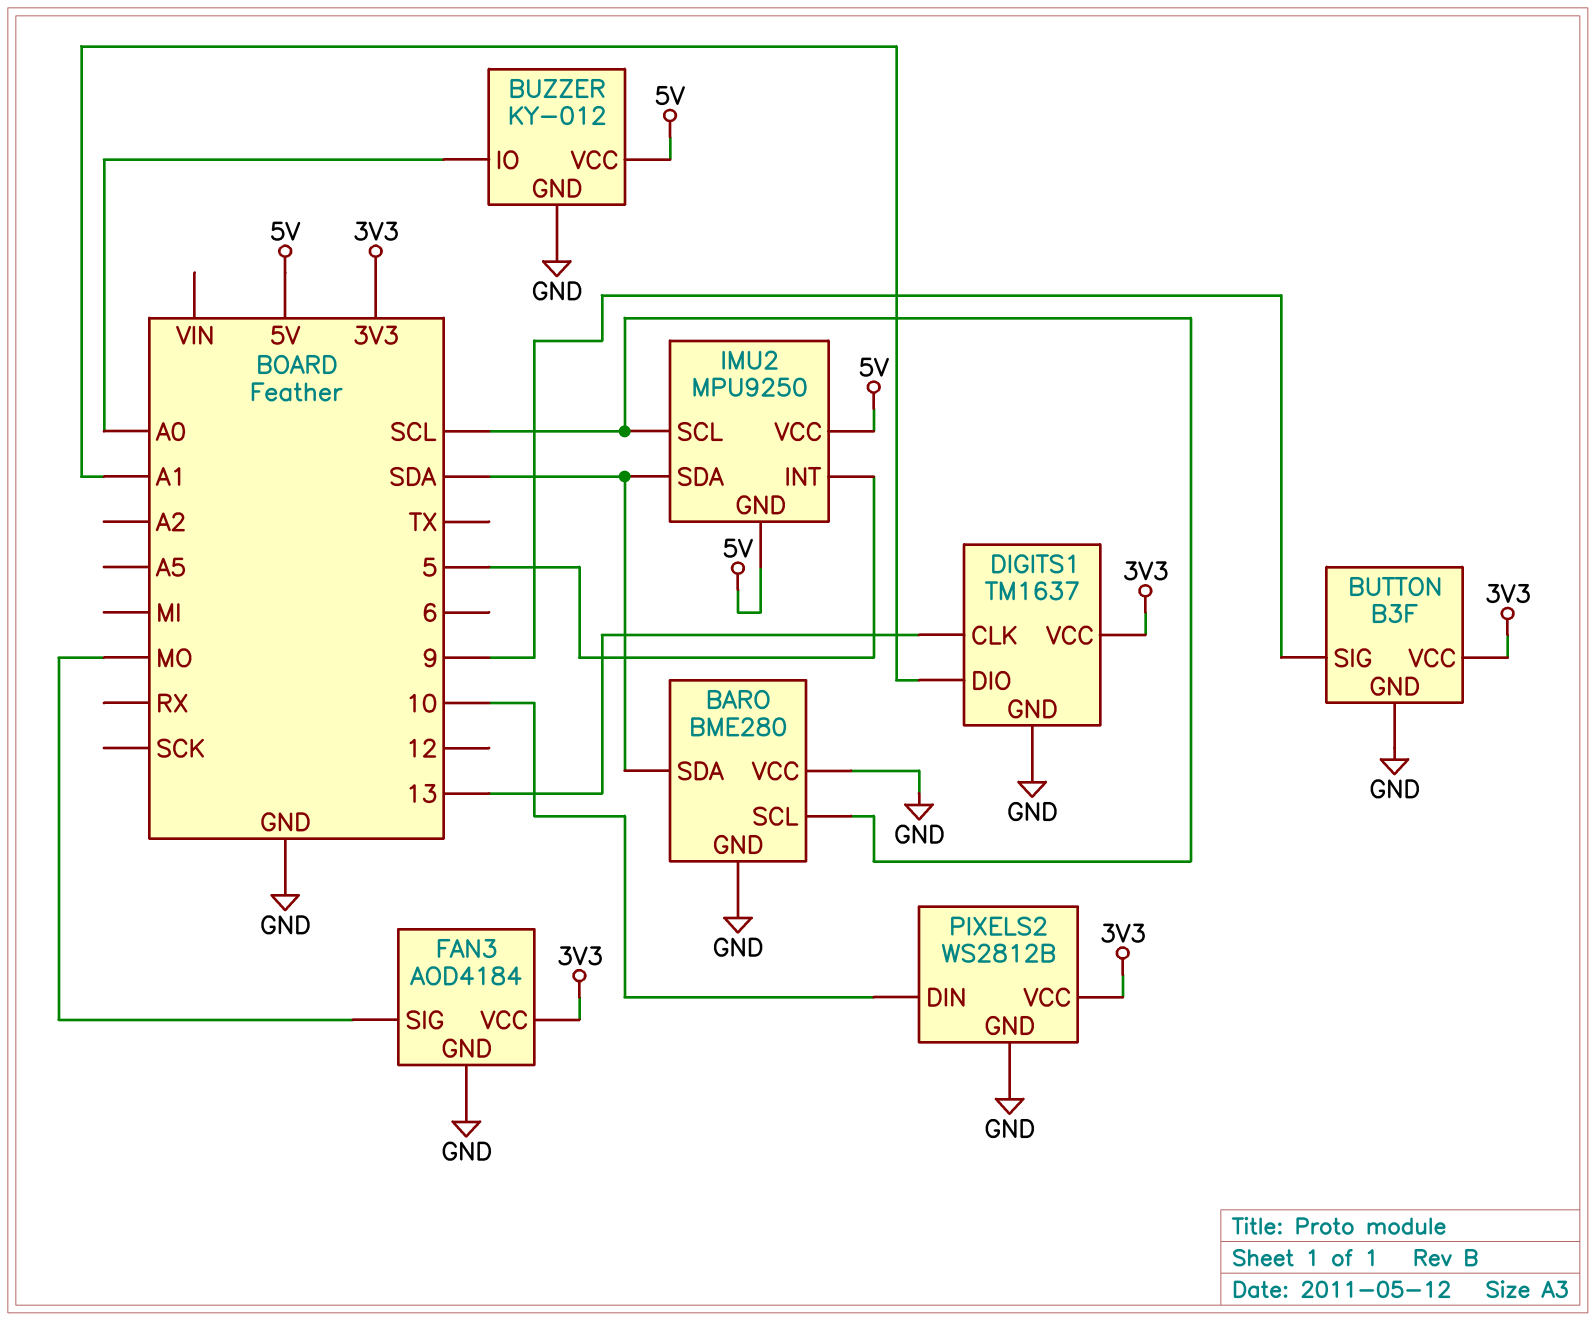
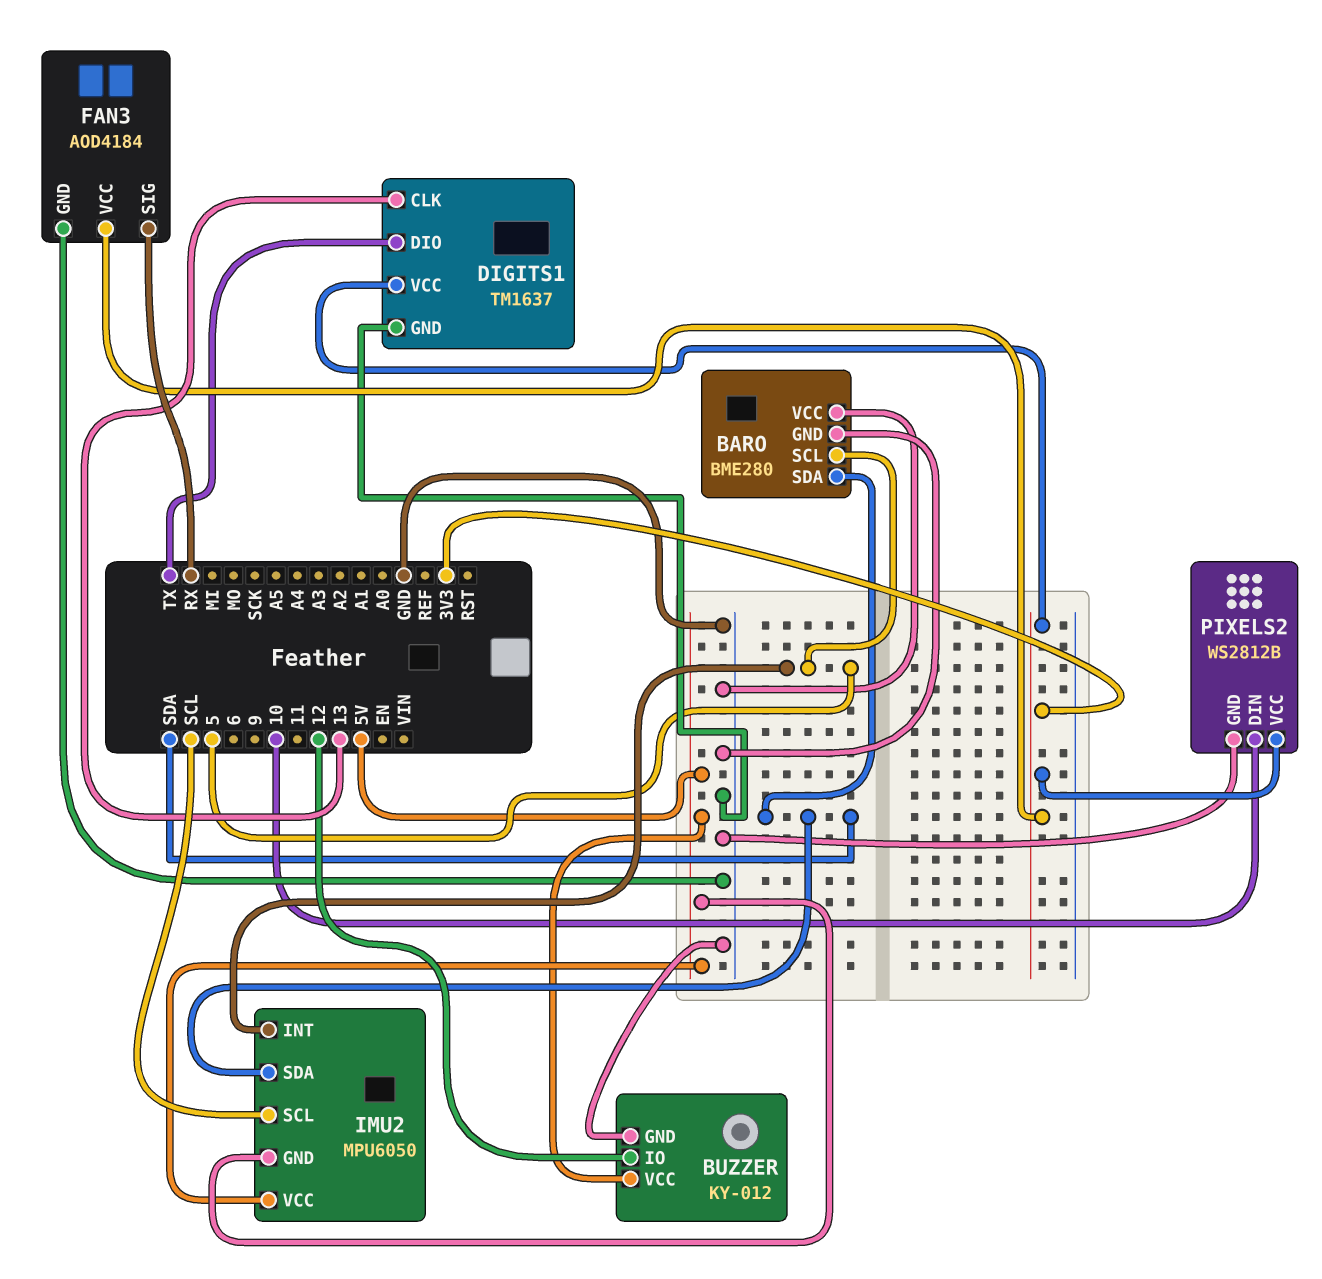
BARO pin SCL: SCL -> 5
BUTTON: B3F -> none
BUTTON pin GND: GND -> none
BUTTON pin SIG: 9 -> none
BUTTON pin VCC: 3V3 -> none
BUZZER pin IO: A0 -> 12
DIGITS1 pin DIO: A1 -> TX
FAN3 pin SIG: MO -> RX
IMU2: MPU9250 -> MPU6050

